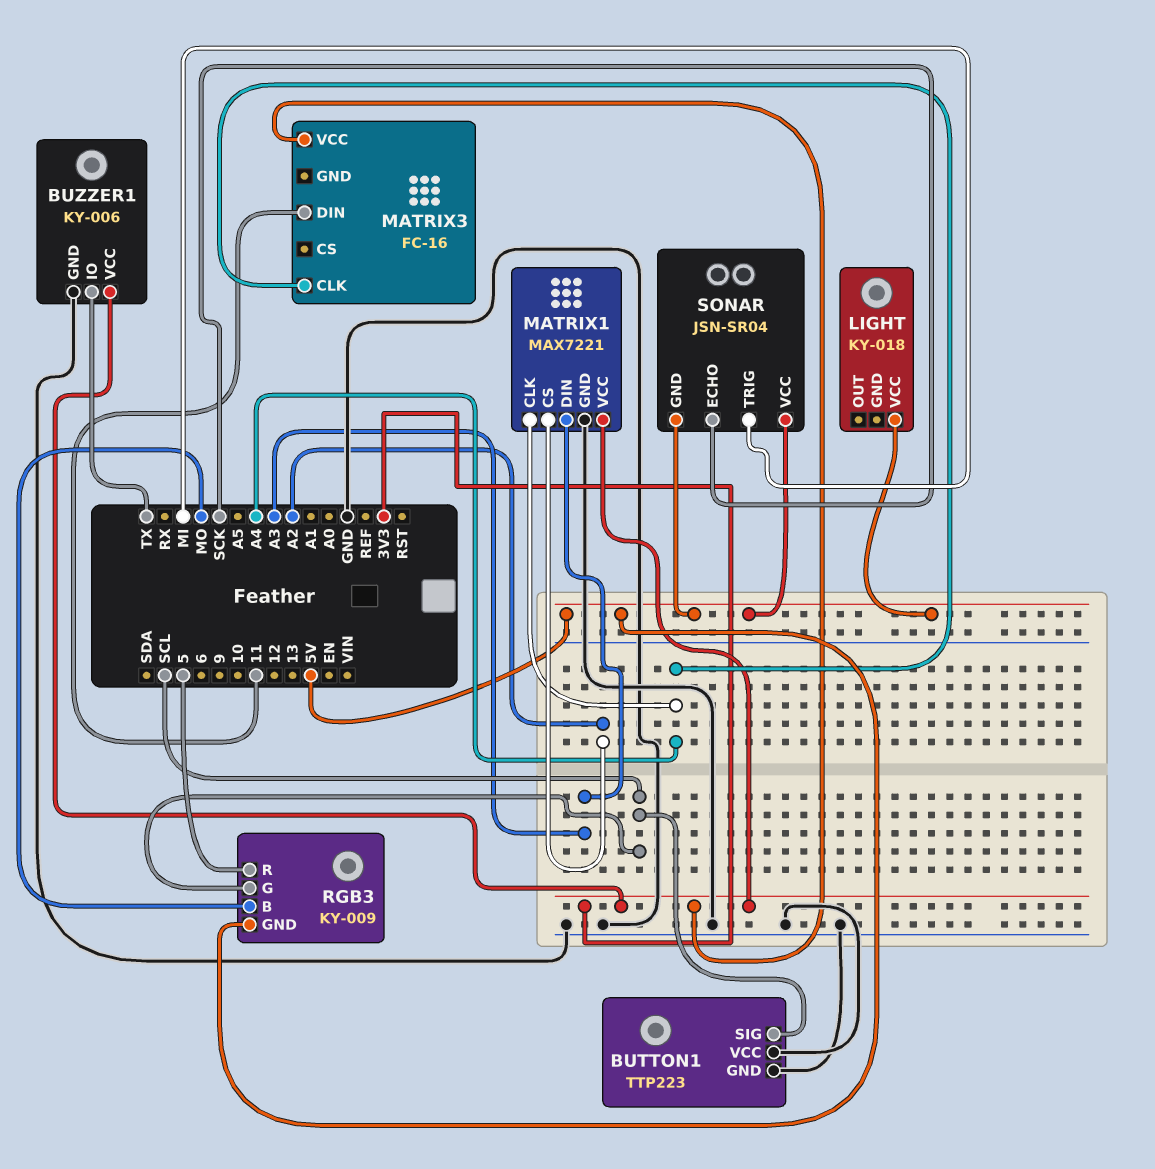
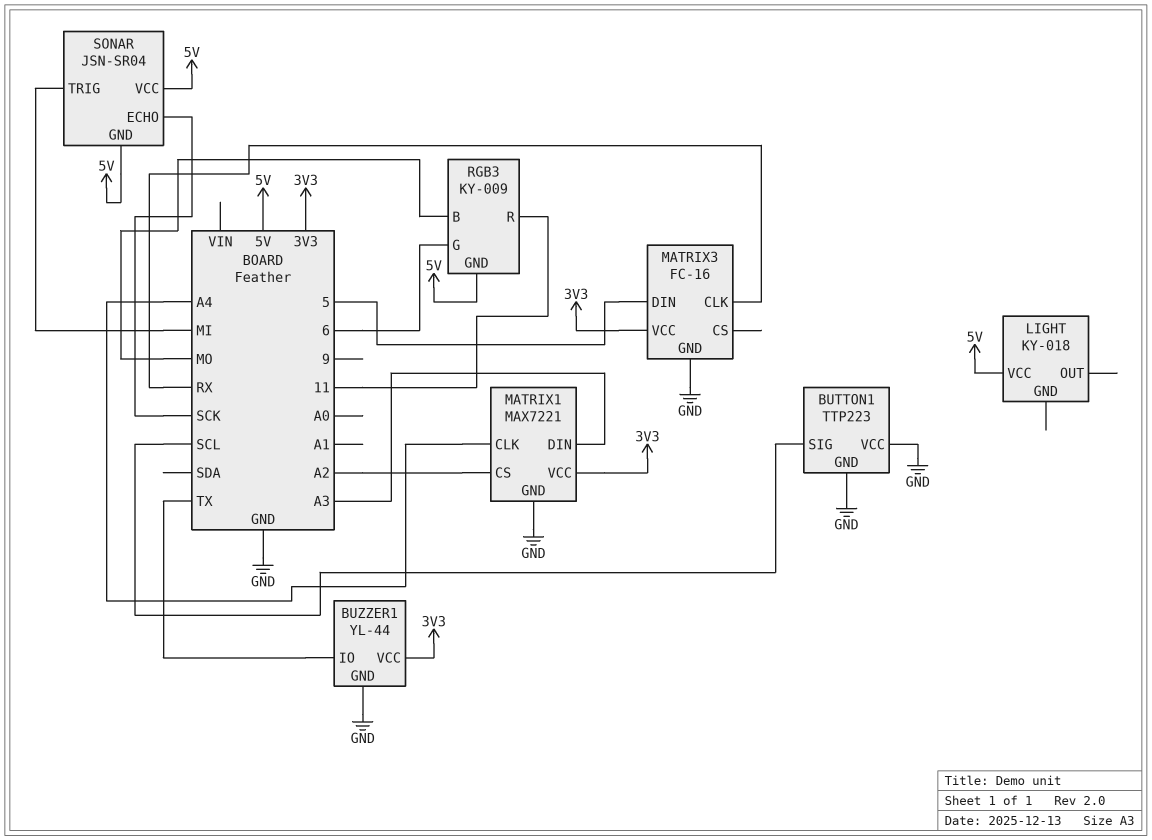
BUZZER1: KY-006 -> YL-44
MATRIX3 pin CLK: A4 -> RX
MATRIX3 pin DIN: 11 -> 5
MATRIX3 pin GND: none -> GND
RGB3 pin G: SCL -> 6
RGB3 pin R: 5 -> 11

